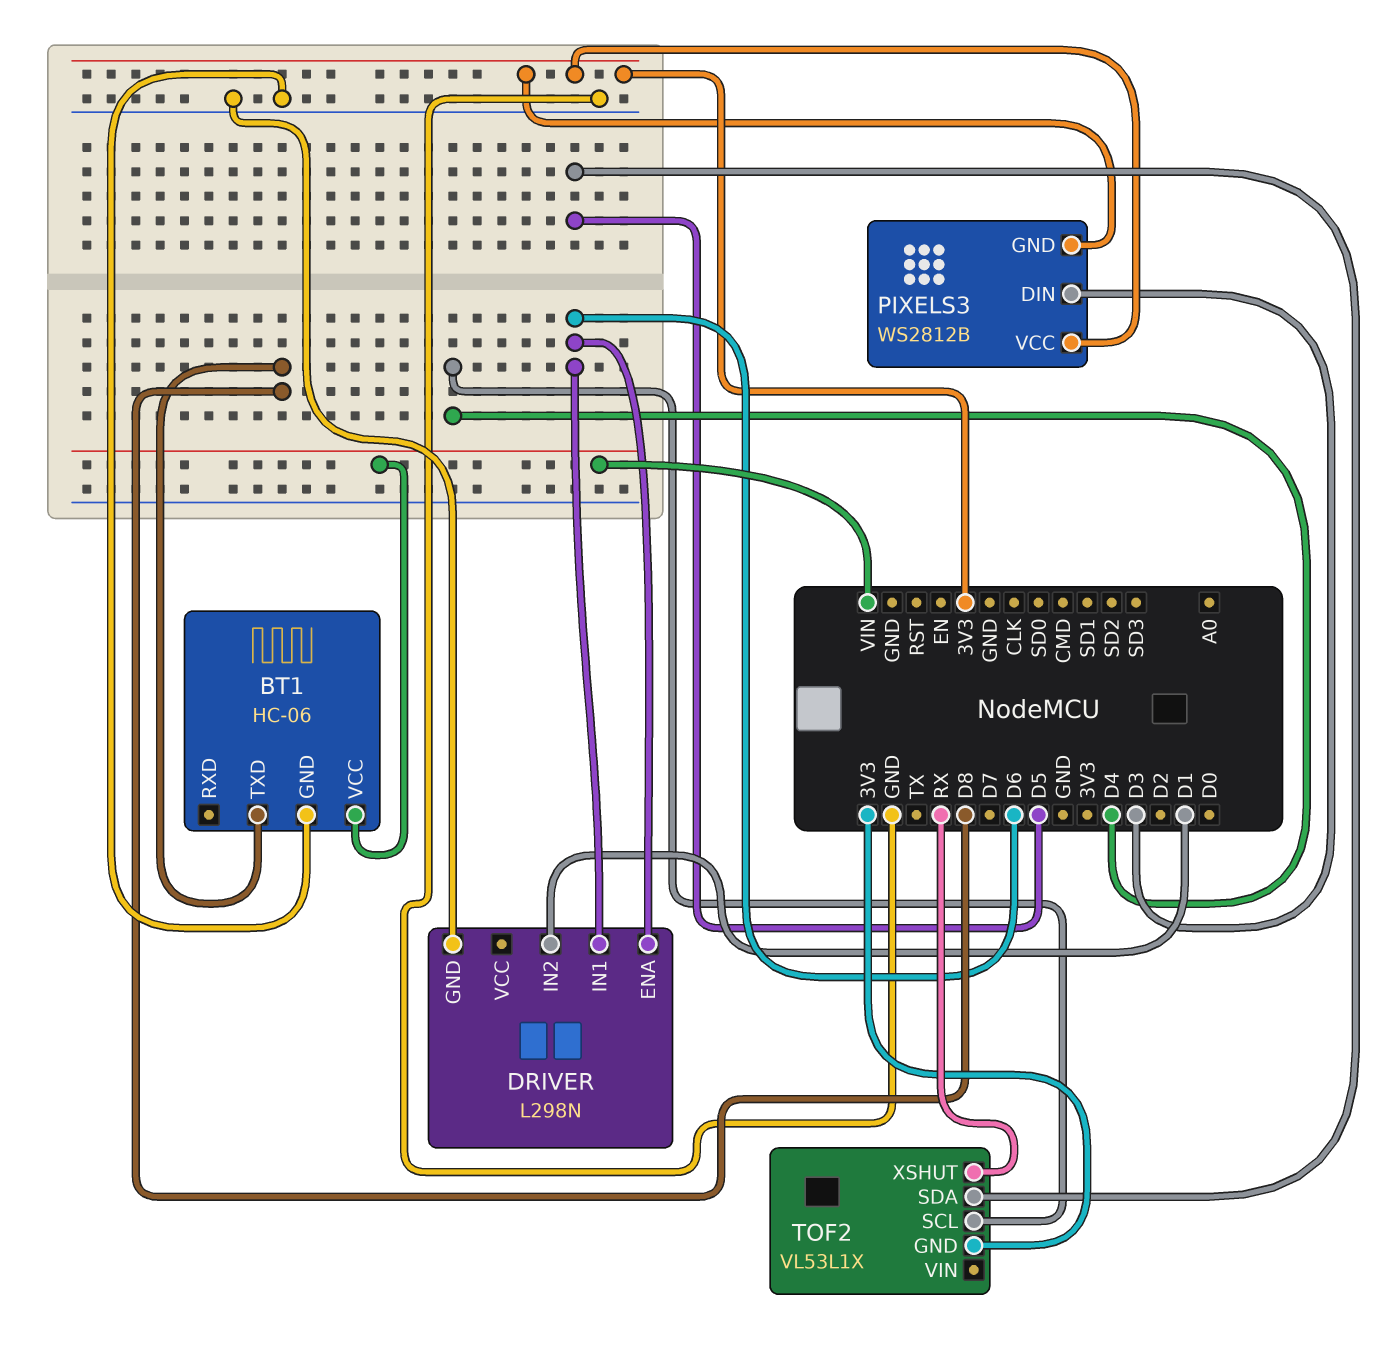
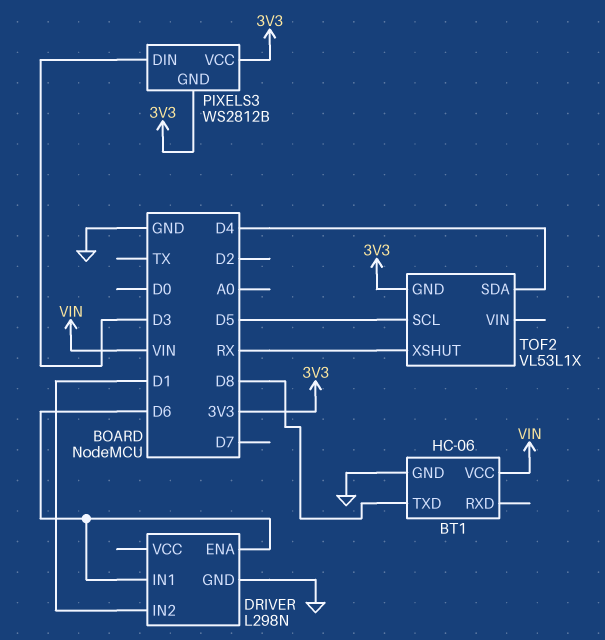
TOF2 pin SCL: D4 -> D5
TOF2 pin SDA: D5 -> D4

